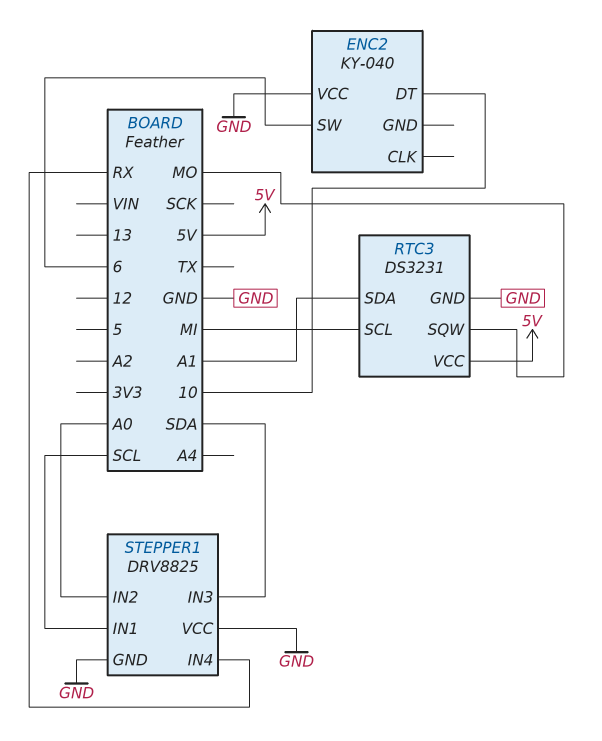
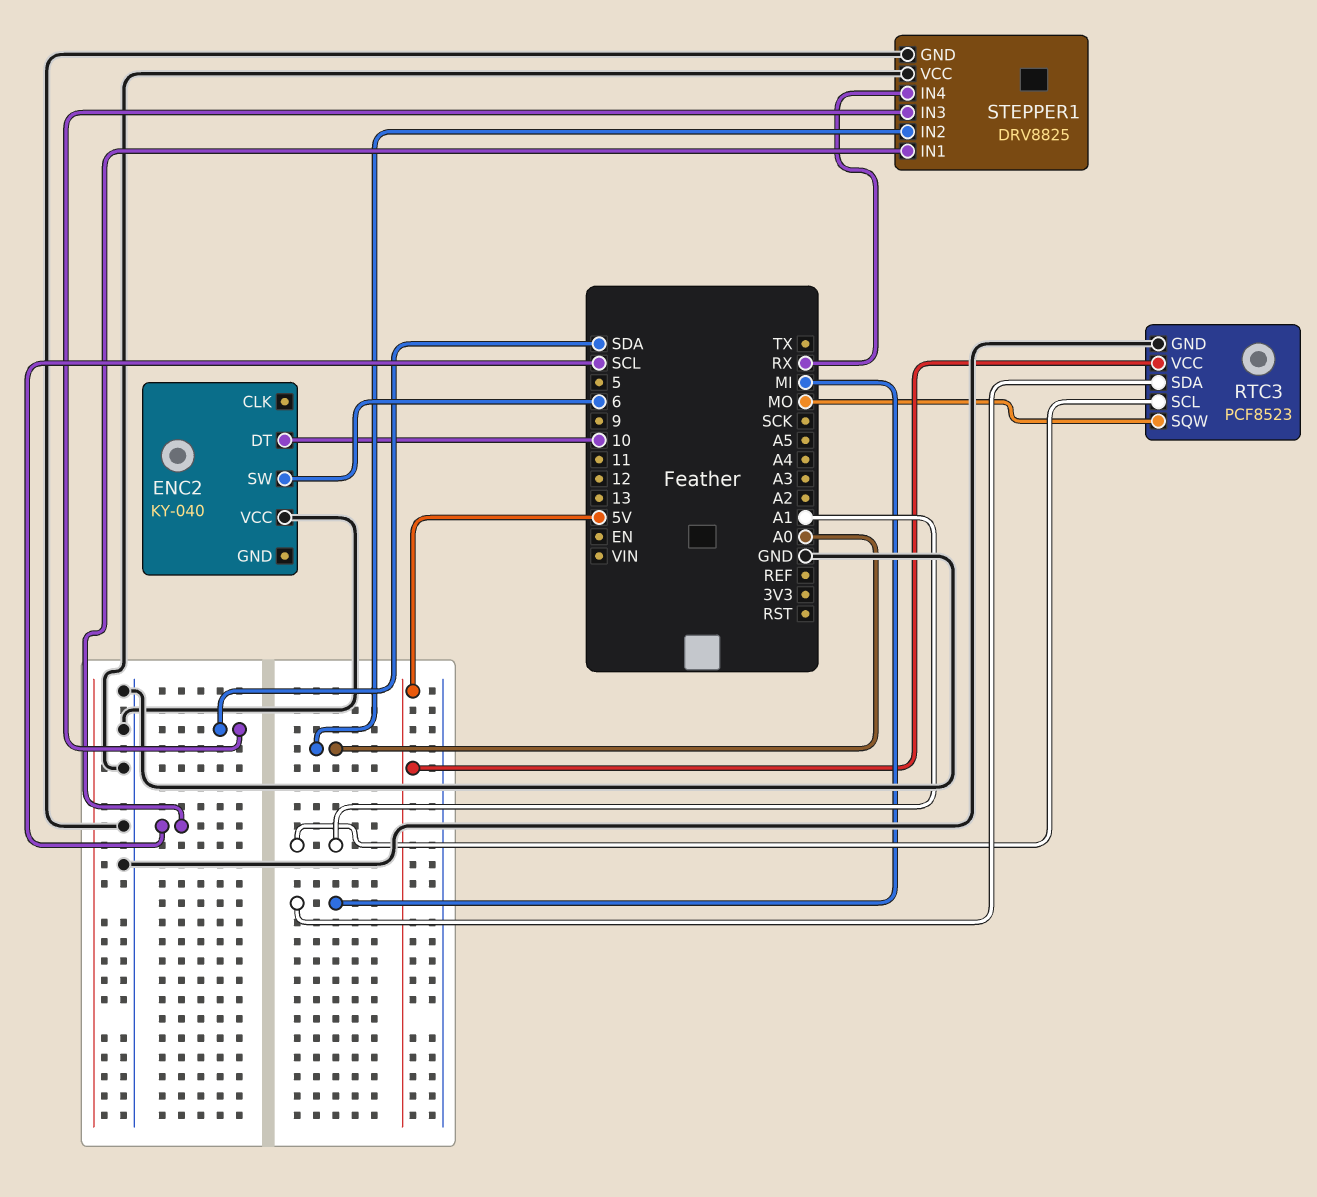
RTC3: DS3231 -> PCF8523
RTC3 pin SCL: MI -> A1
RTC3 pin SDA: A1 -> MI

